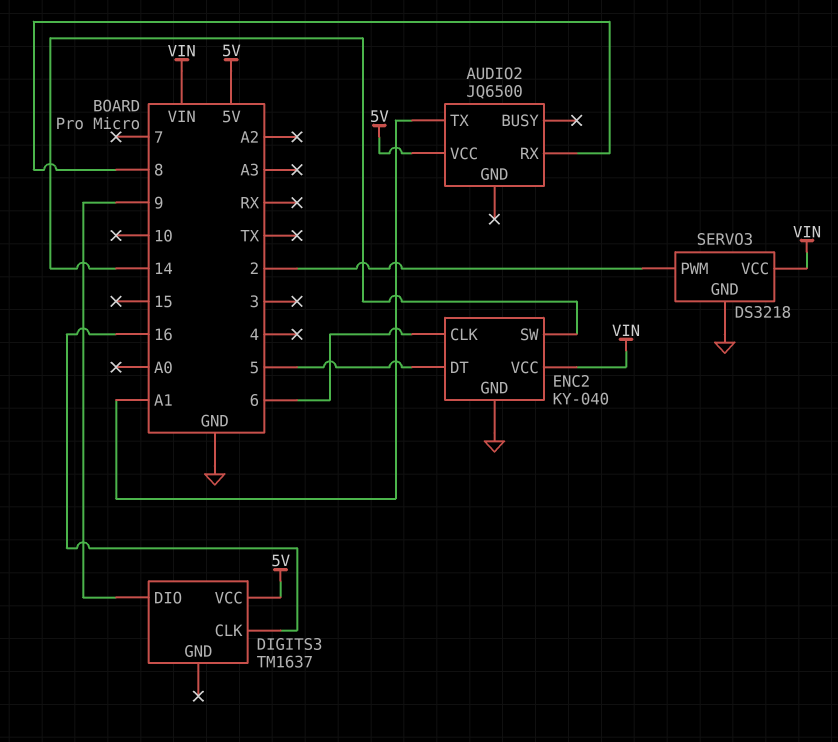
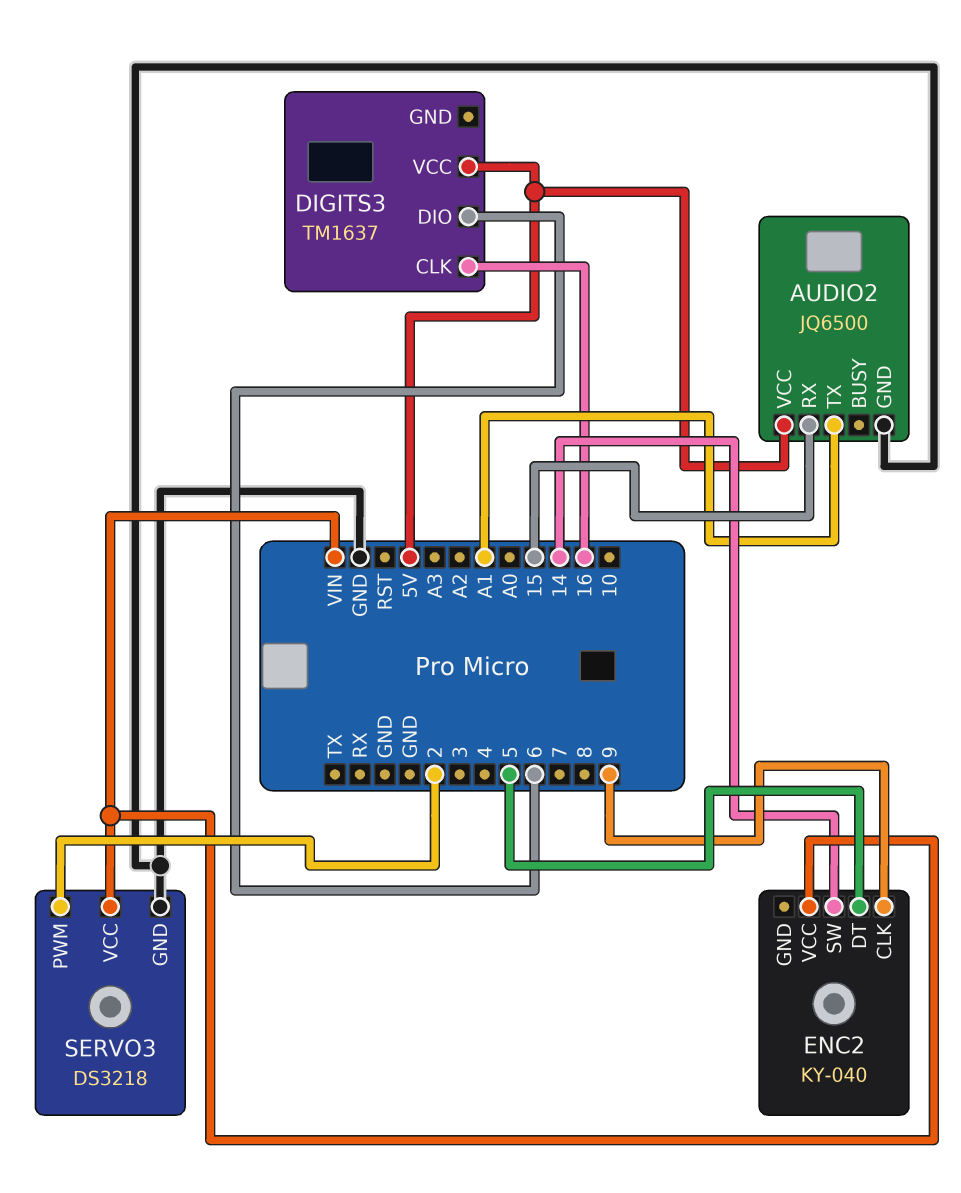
AUDIO2 pin GND: none -> GND
AUDIO2 pin RX: 8 -> 15
DIGITS3 pin DIO: 9 -> 6
ENC2 pin CLK: 6 -> 9
ENC2 pin GND: GND -> none

